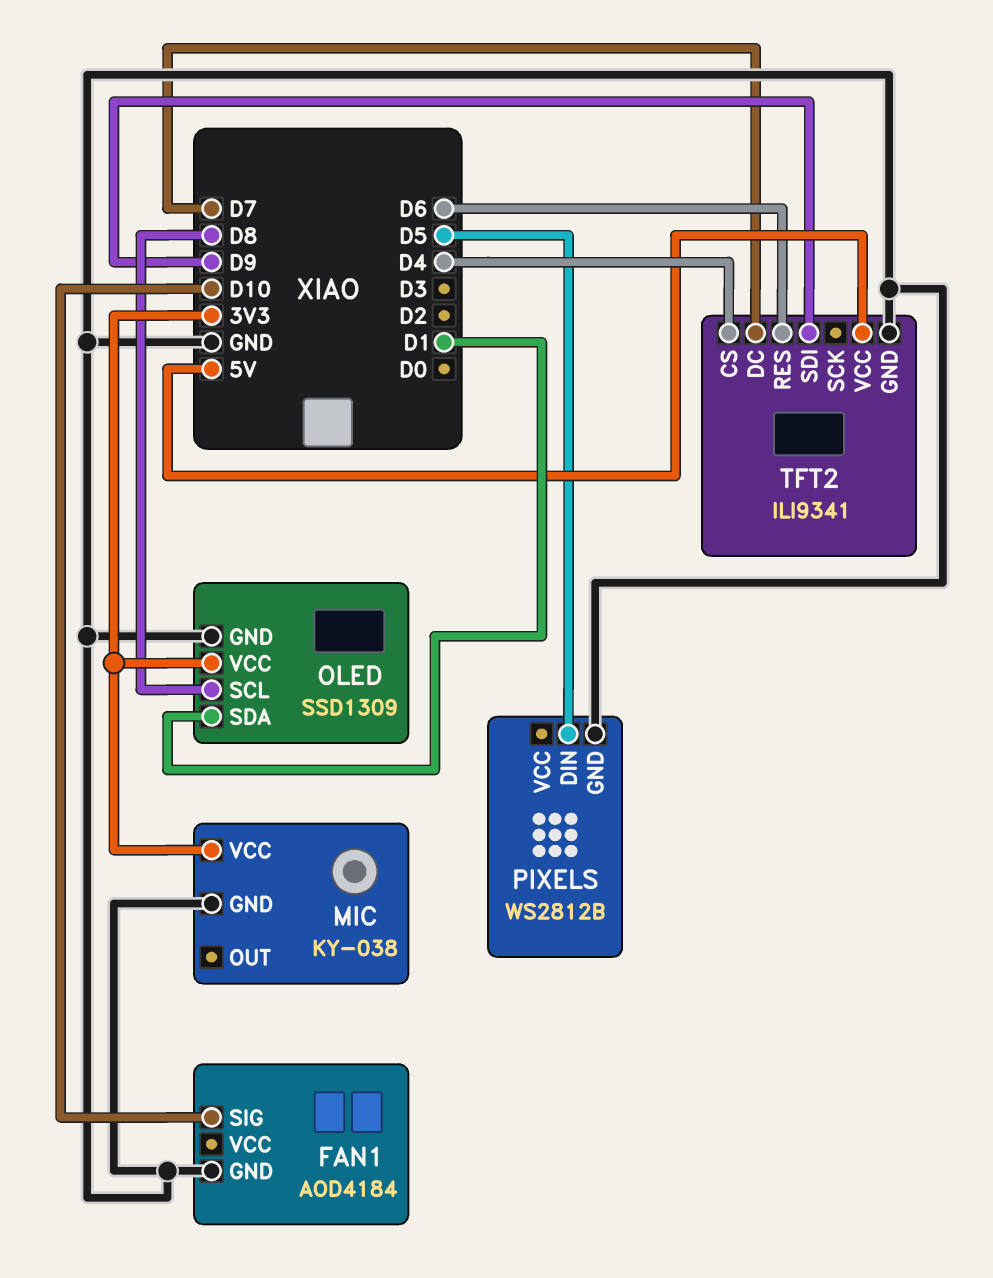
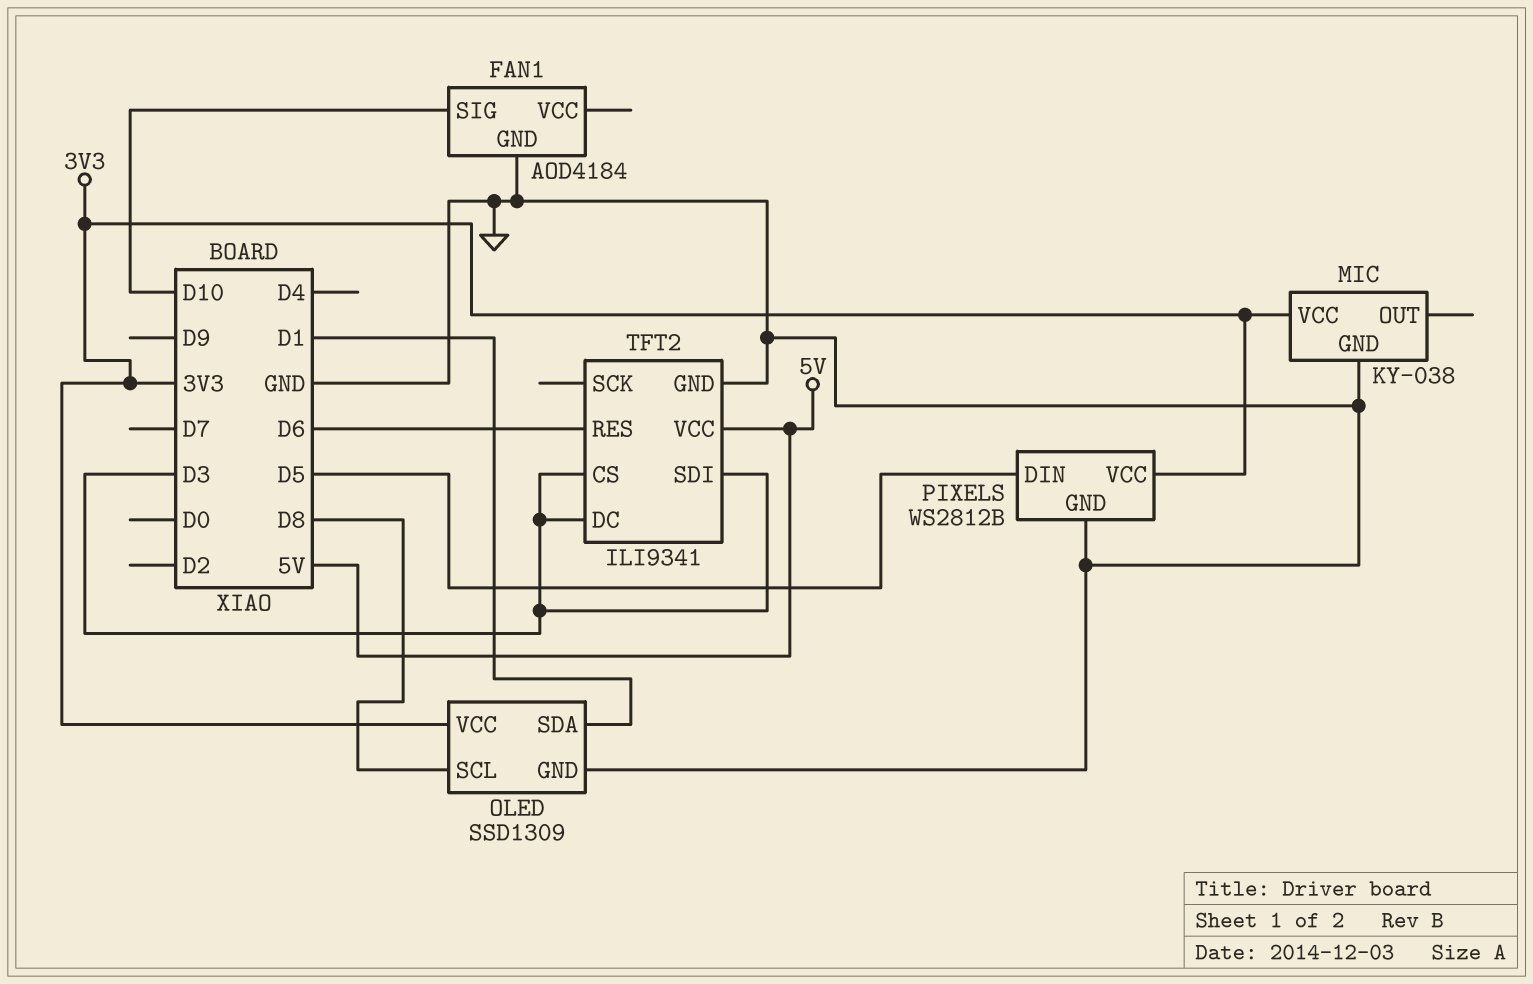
PIXELS pin VCC: none -> 3V3
TFT2 pin CS: D4 -> D3
TFT2 pin DC: D7 -> D3
TFT2 pin SDI: D9 -> D3

